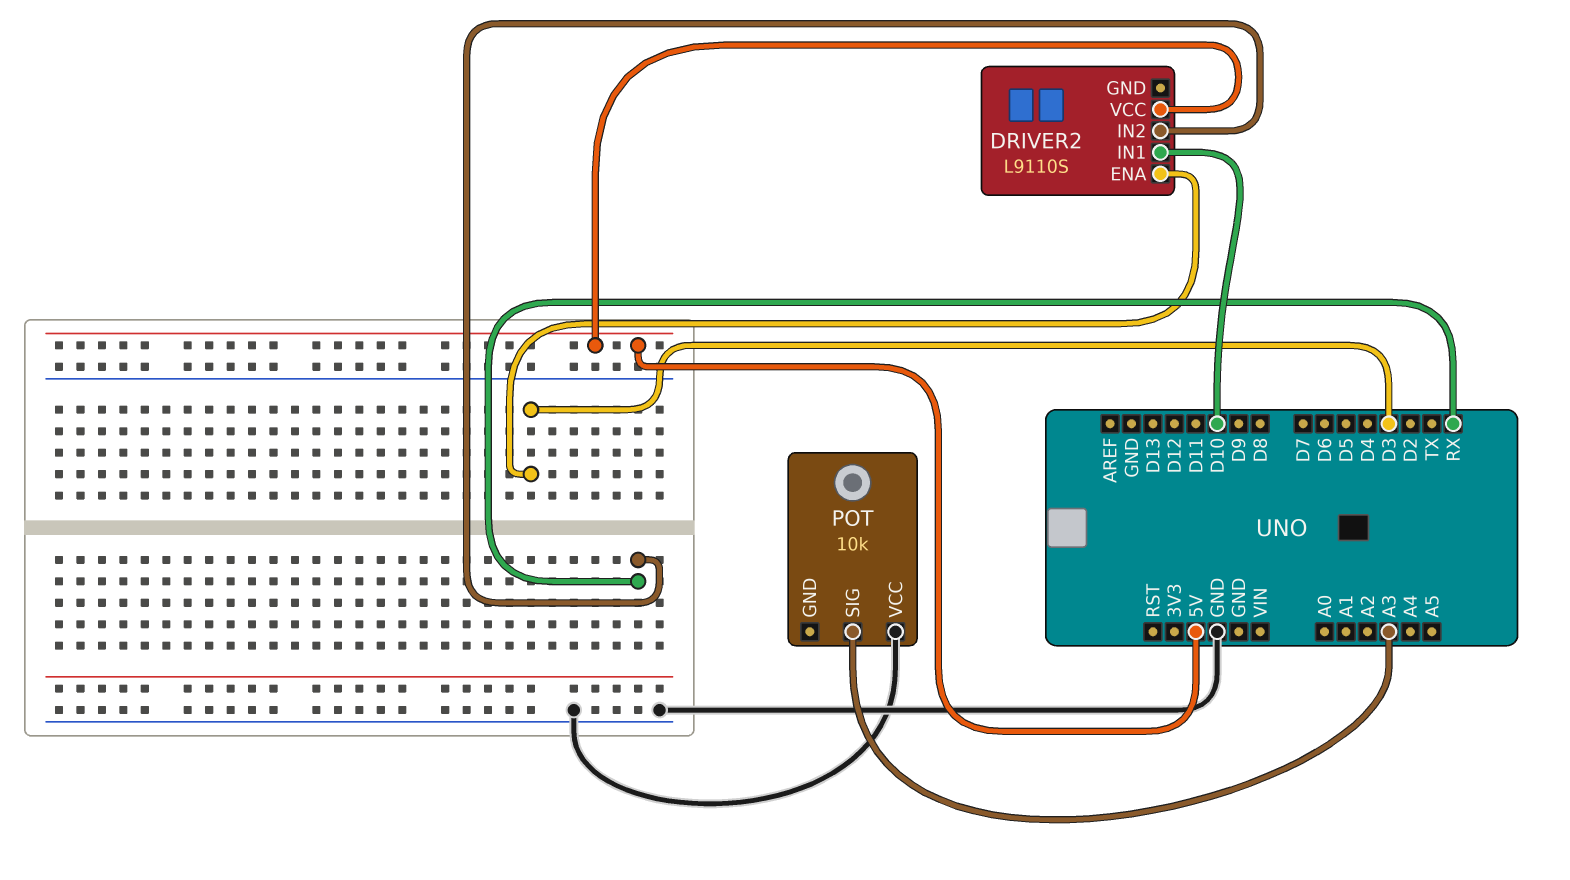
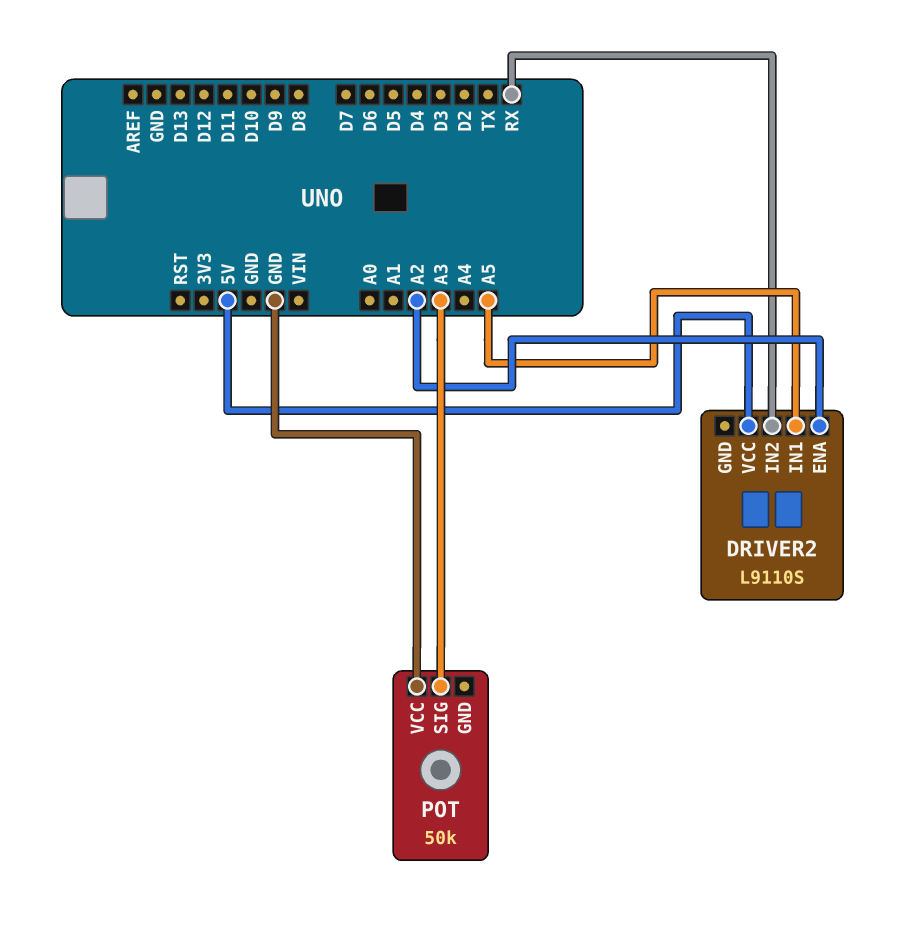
DRIVER2 pin ENA: D3 -> A2
DRIVER2 pin IN1: D10 -> A5
POT: 10k -> 50k

